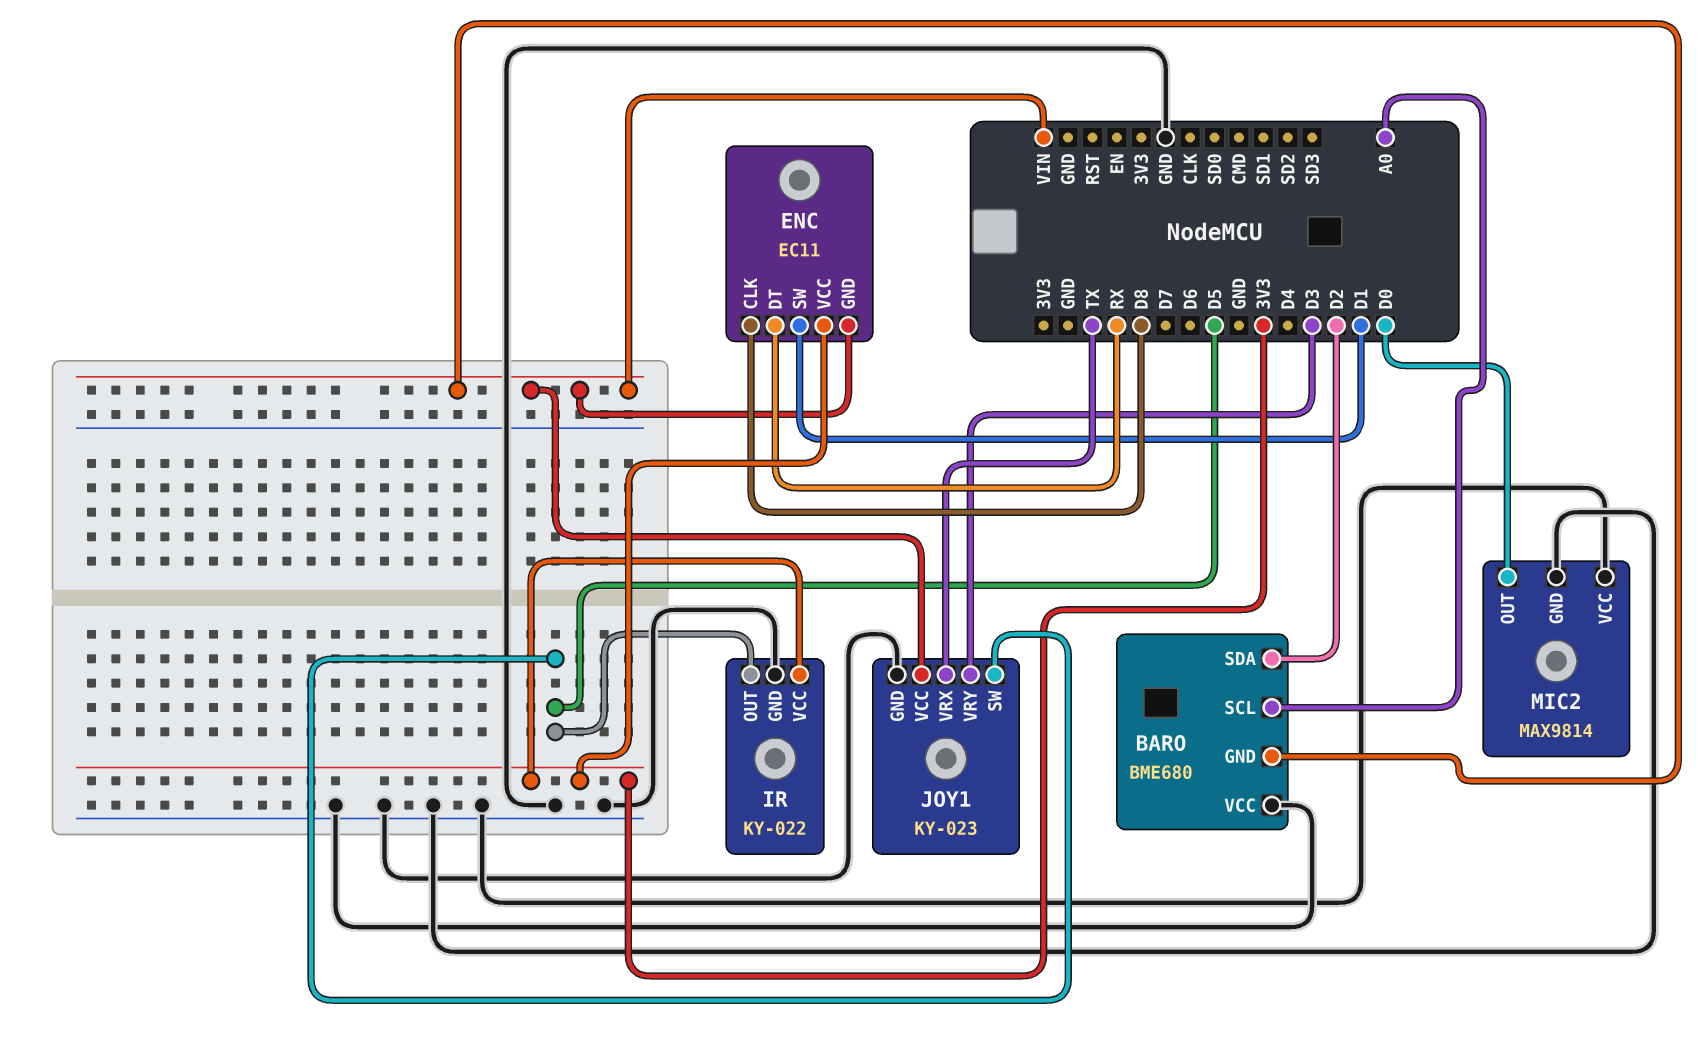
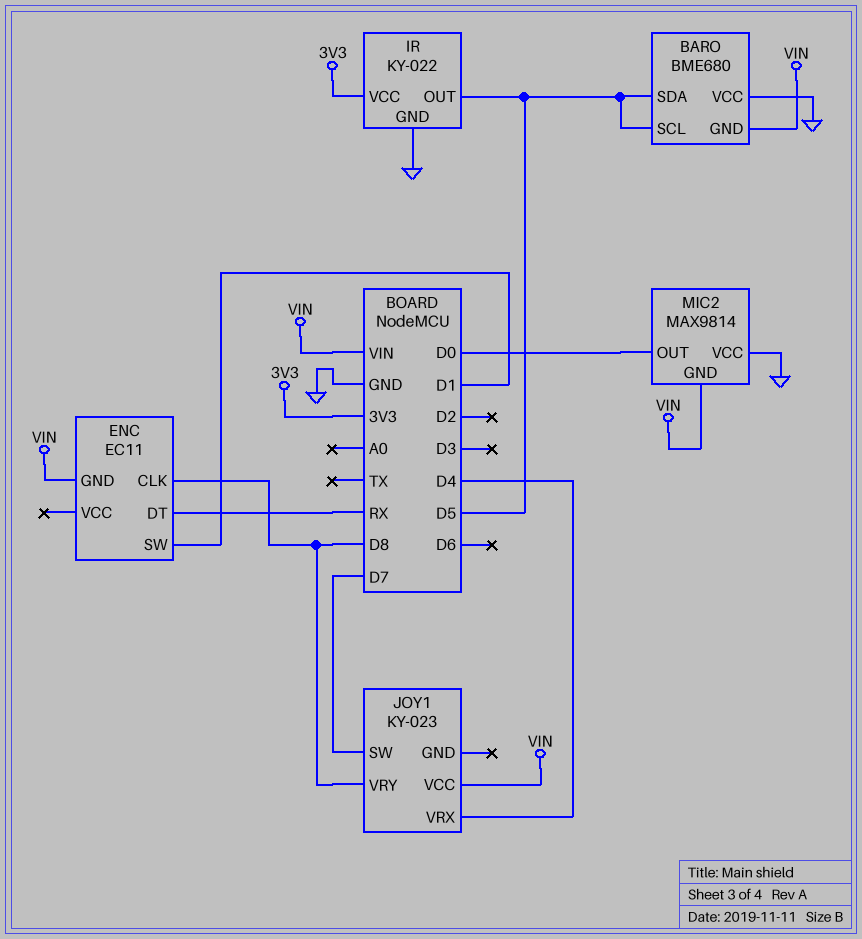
BARO pin SCL: A0 -> D5
BARO pin SDA: D2 -> D5
ENC pin VCC: 3V3 -> none
JOY1 pin GND: GND -> none
JOY1 pin SW: D5 -> D7
JOY1 pin VRX: TX -> D4
JOY1 pin VRY: D3 -> D8
MIC2 pin GND: GND -> VIN

